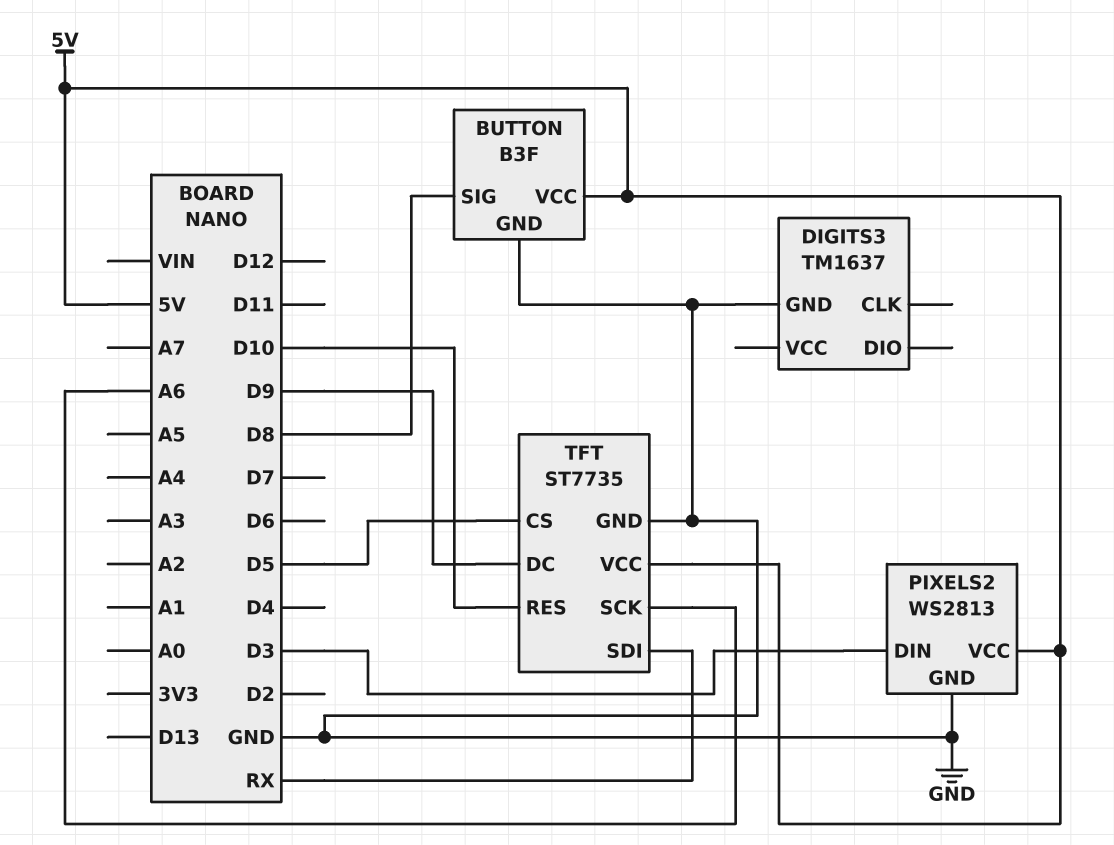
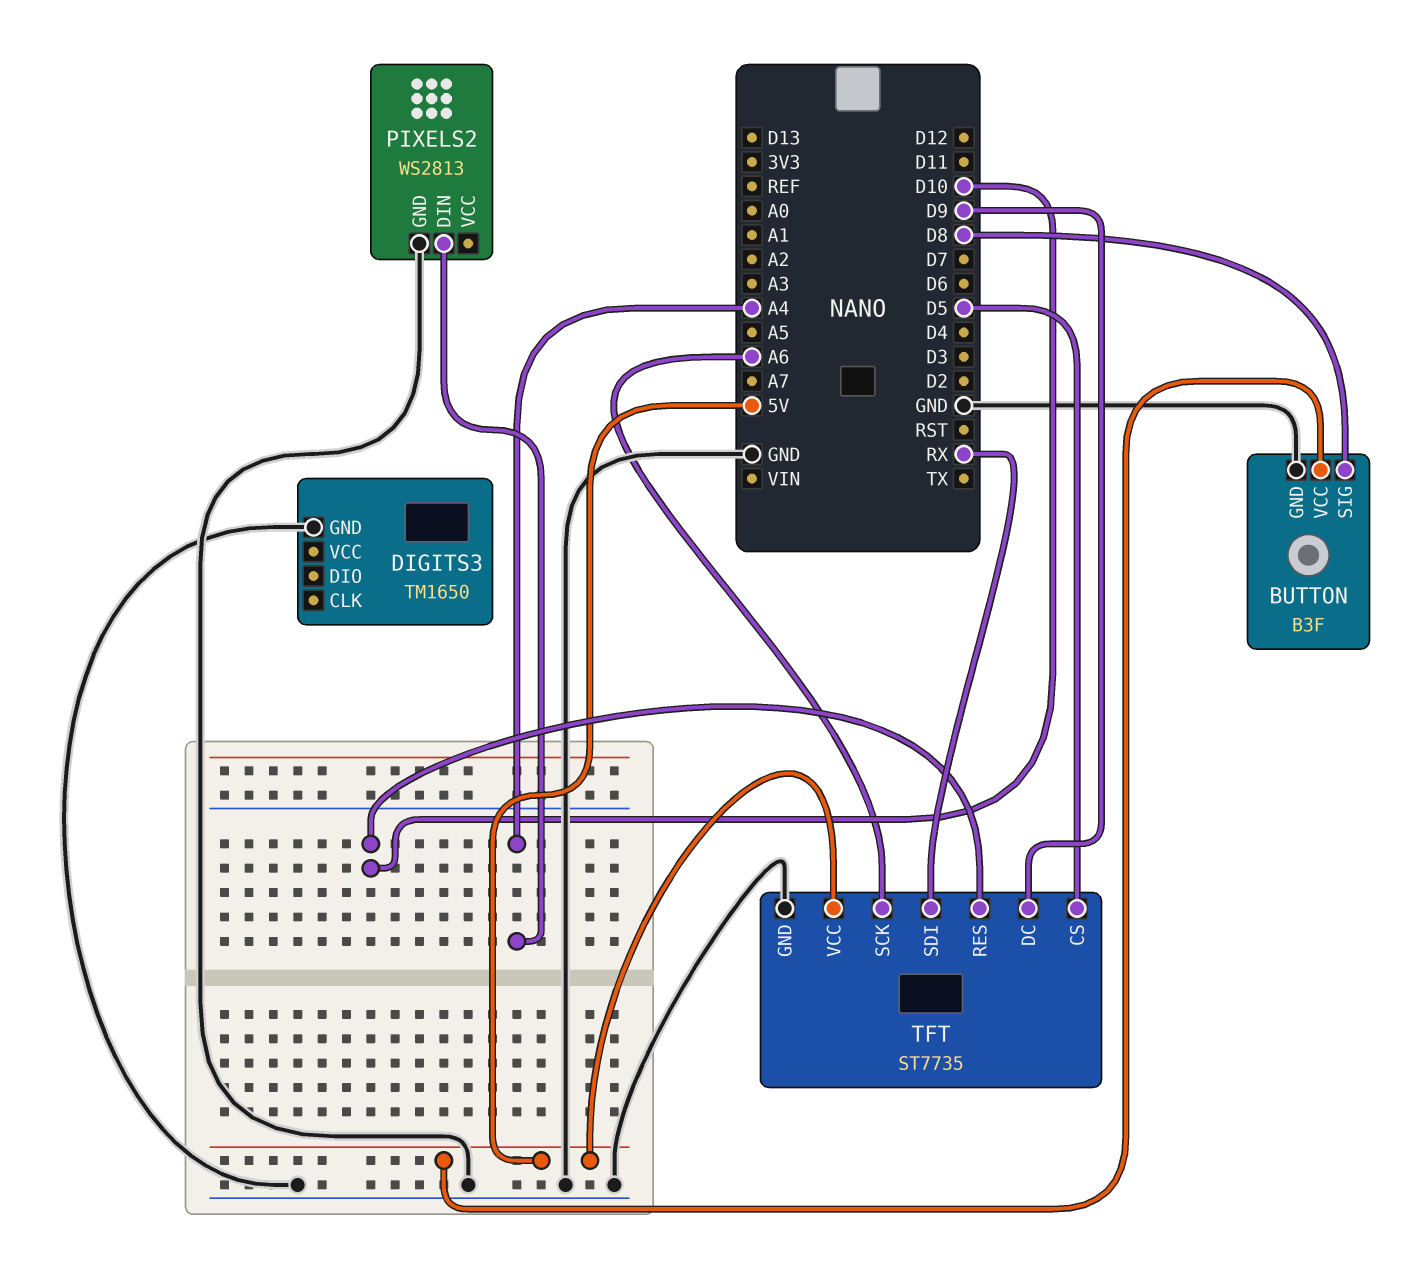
DIGITS3: TM1637 -> TM1650
PIXELS2 pin DIN: D3 -> A4
PIXELS2 pin VCC: 5V -> none

